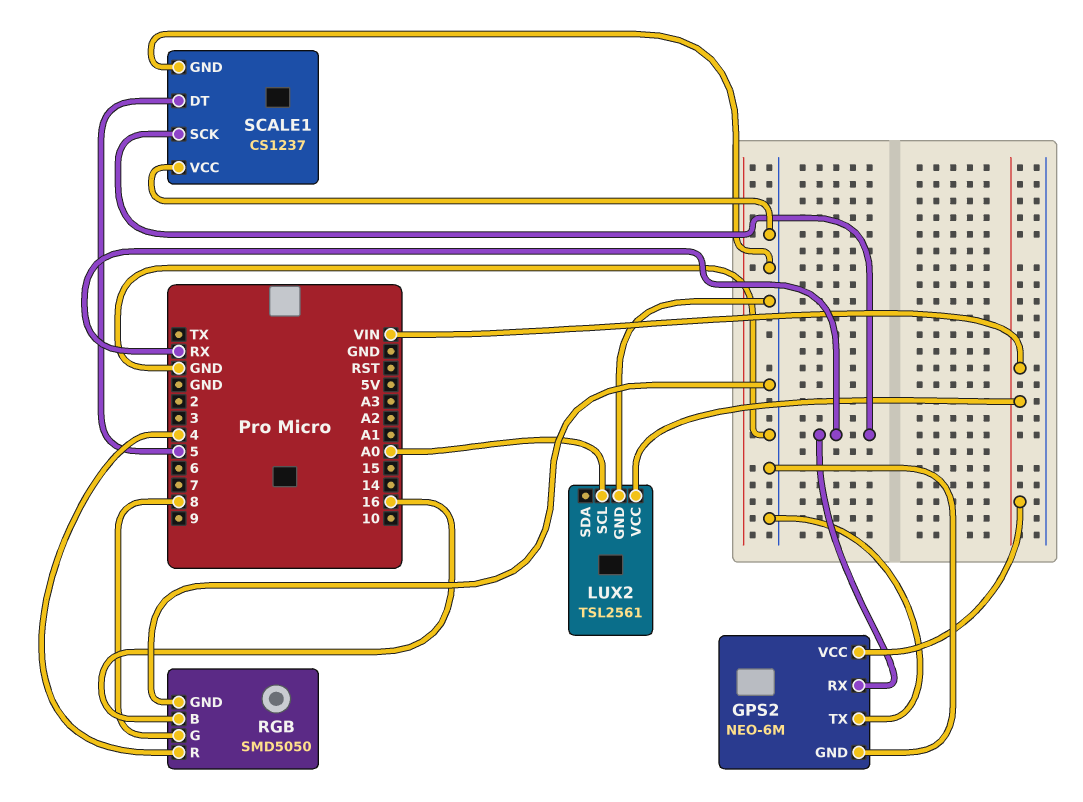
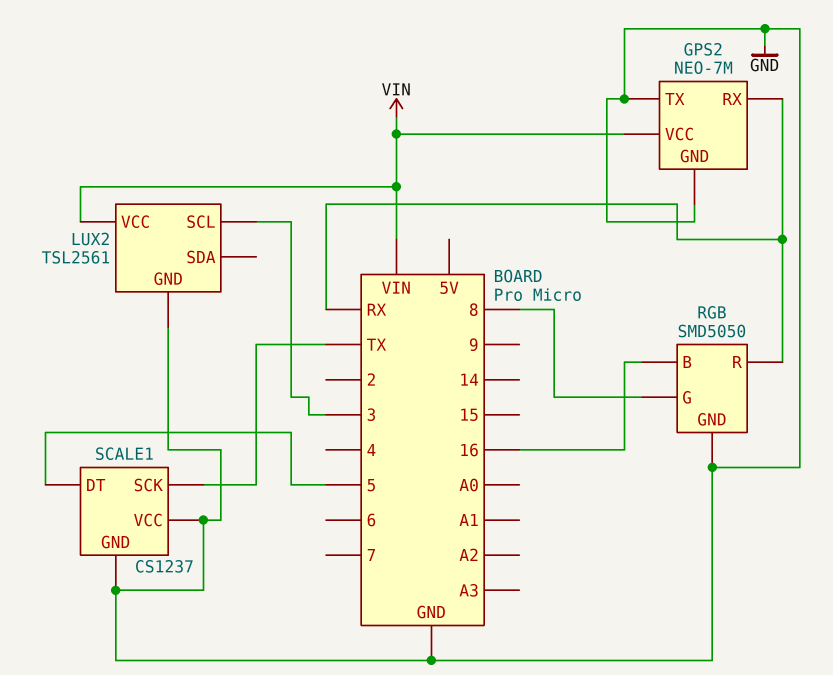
GPS2: NEO-6M -> NEO-7M
LUX2 pin SCL: A0 -> 3
RGB pin R: 4 -> RX
SCALE1 pin SCK: RX -> TX

